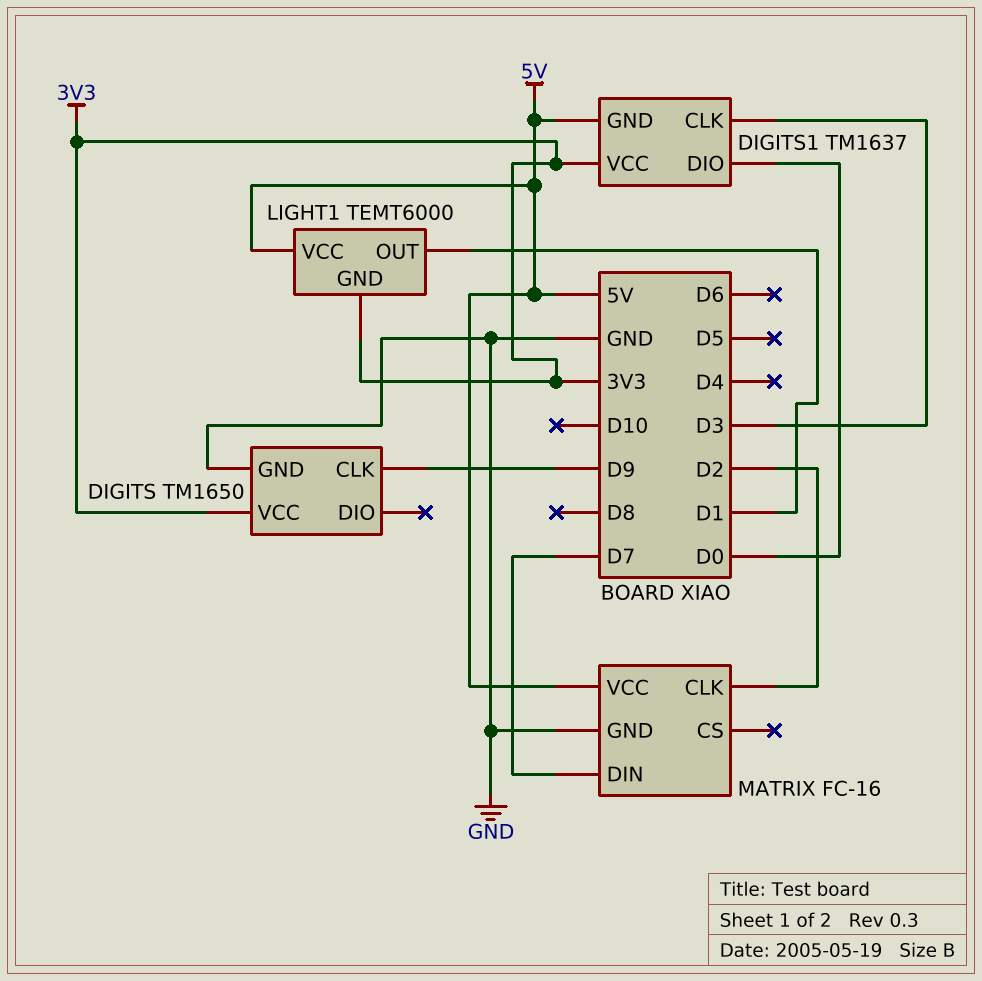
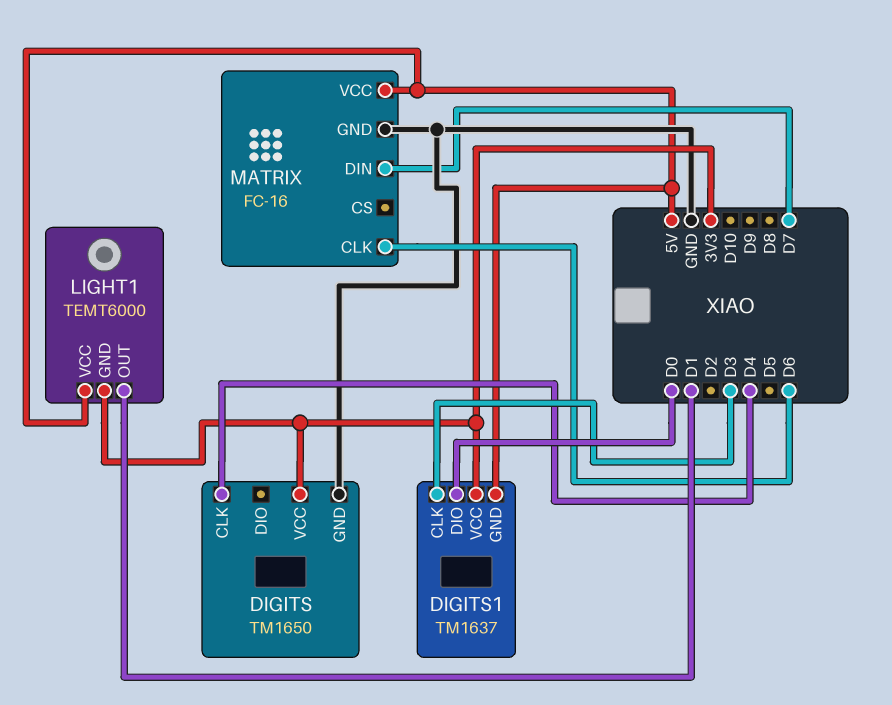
DIGITS pin CLK: D9 -> D4
MATRIX pin CLK: D2 -> D6

